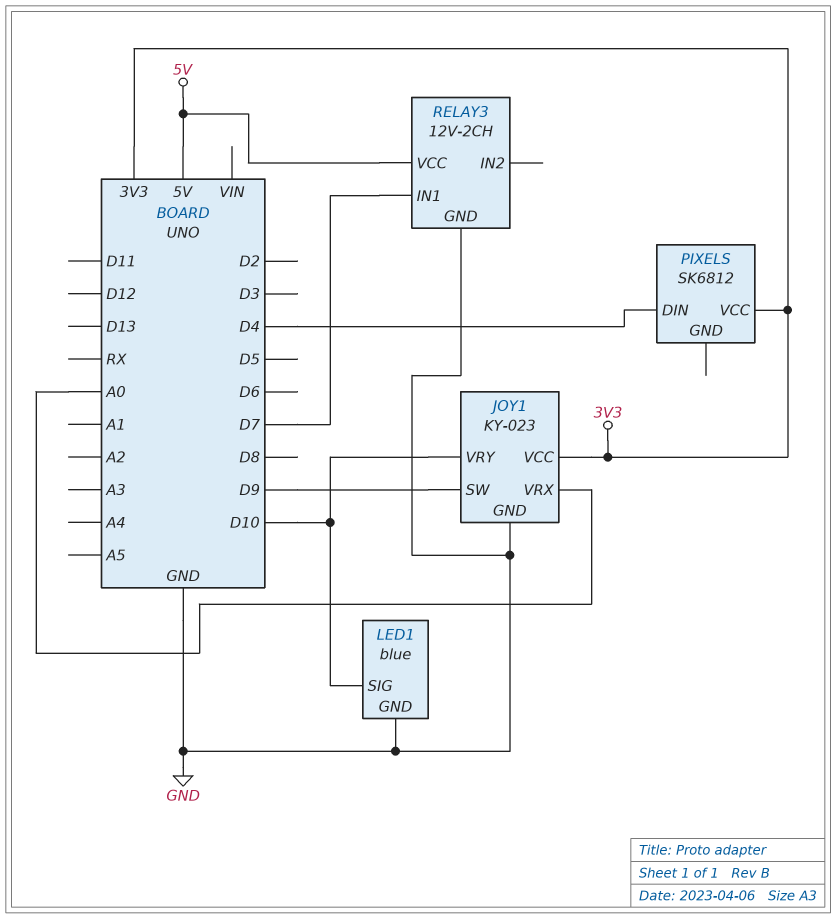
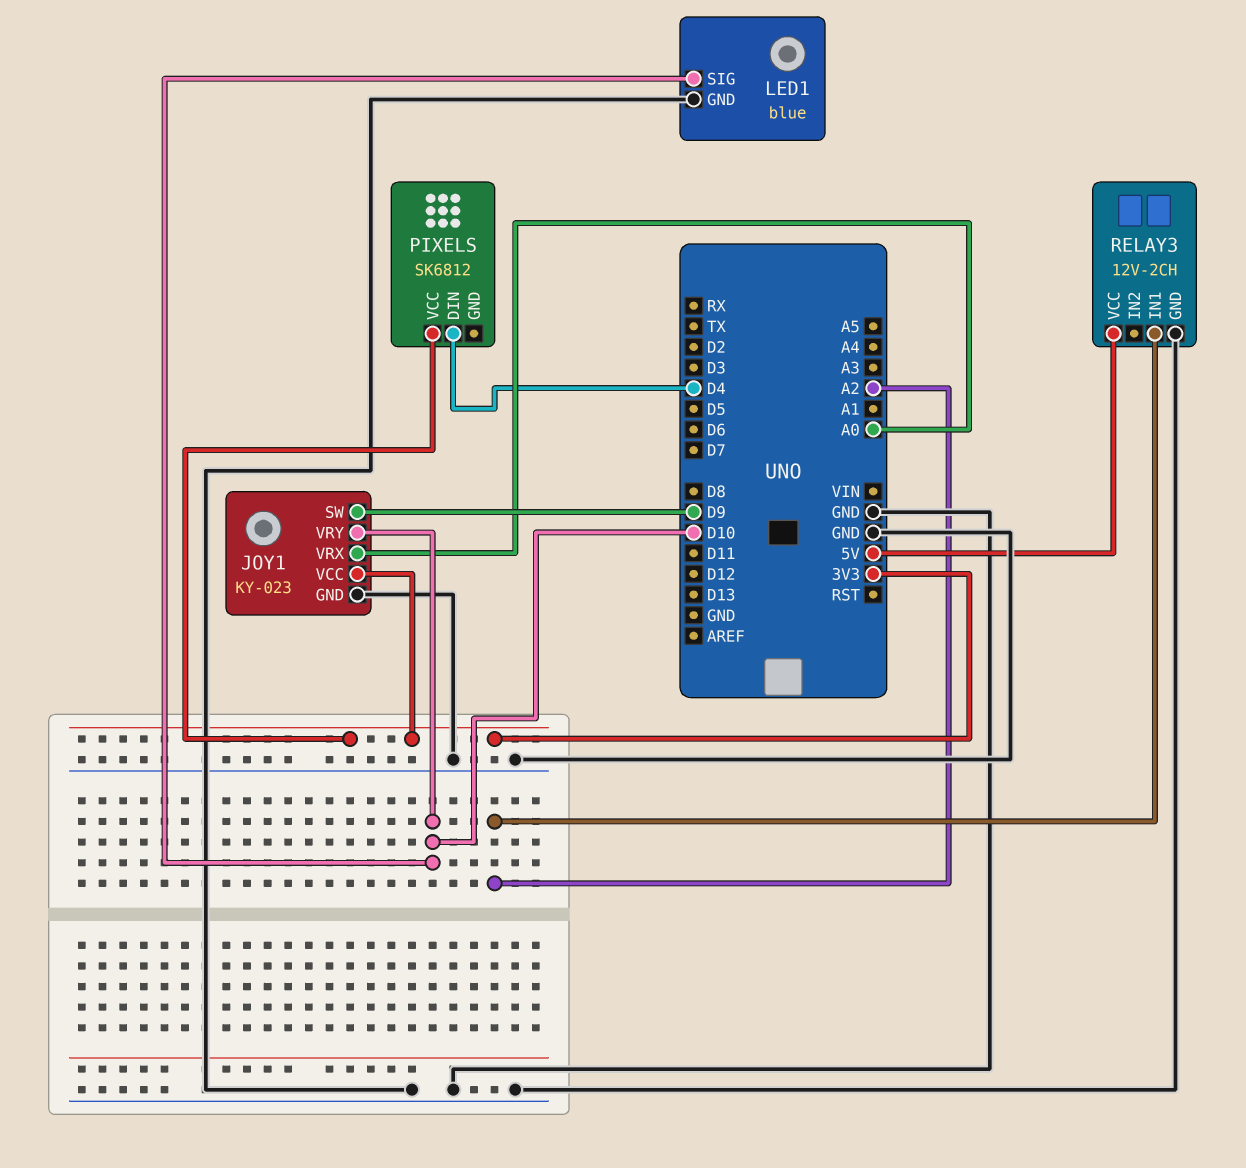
RELAY3 pin IN1: D7 -> A2

